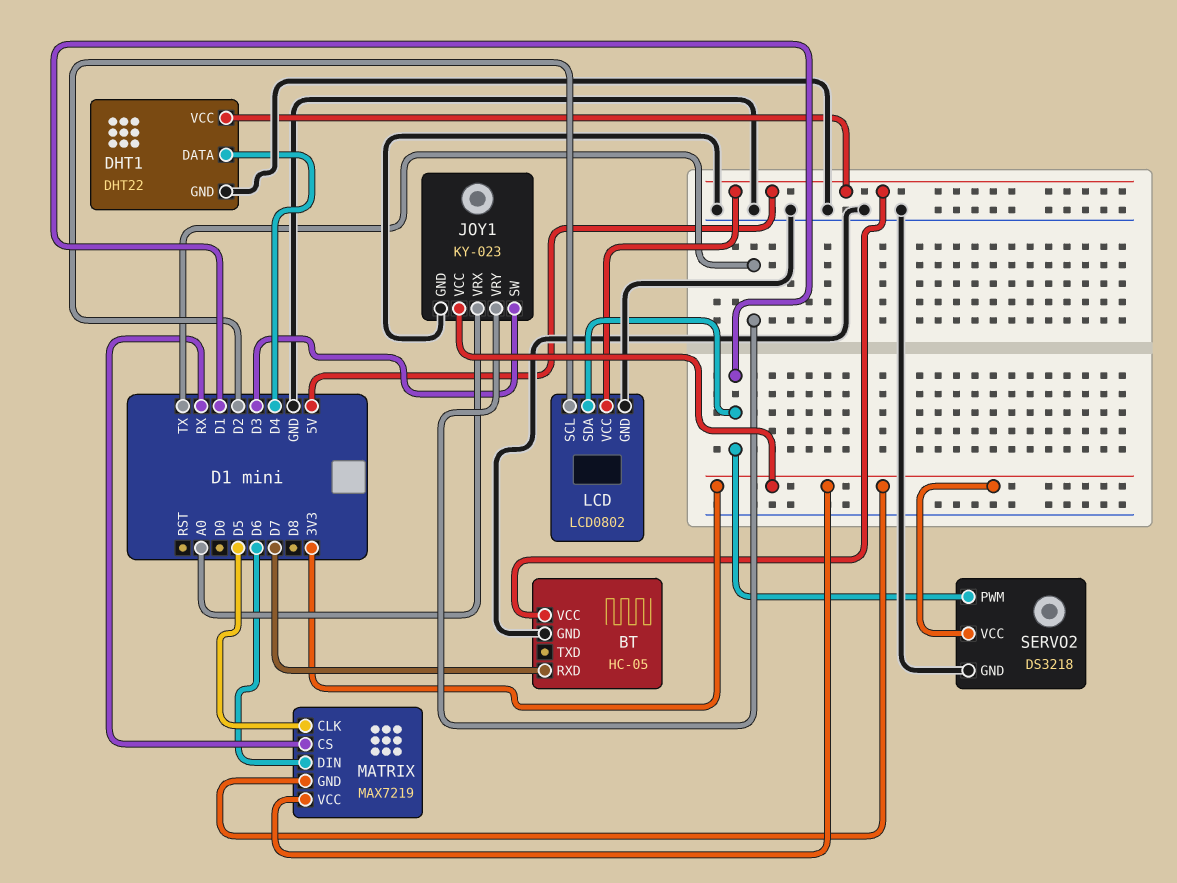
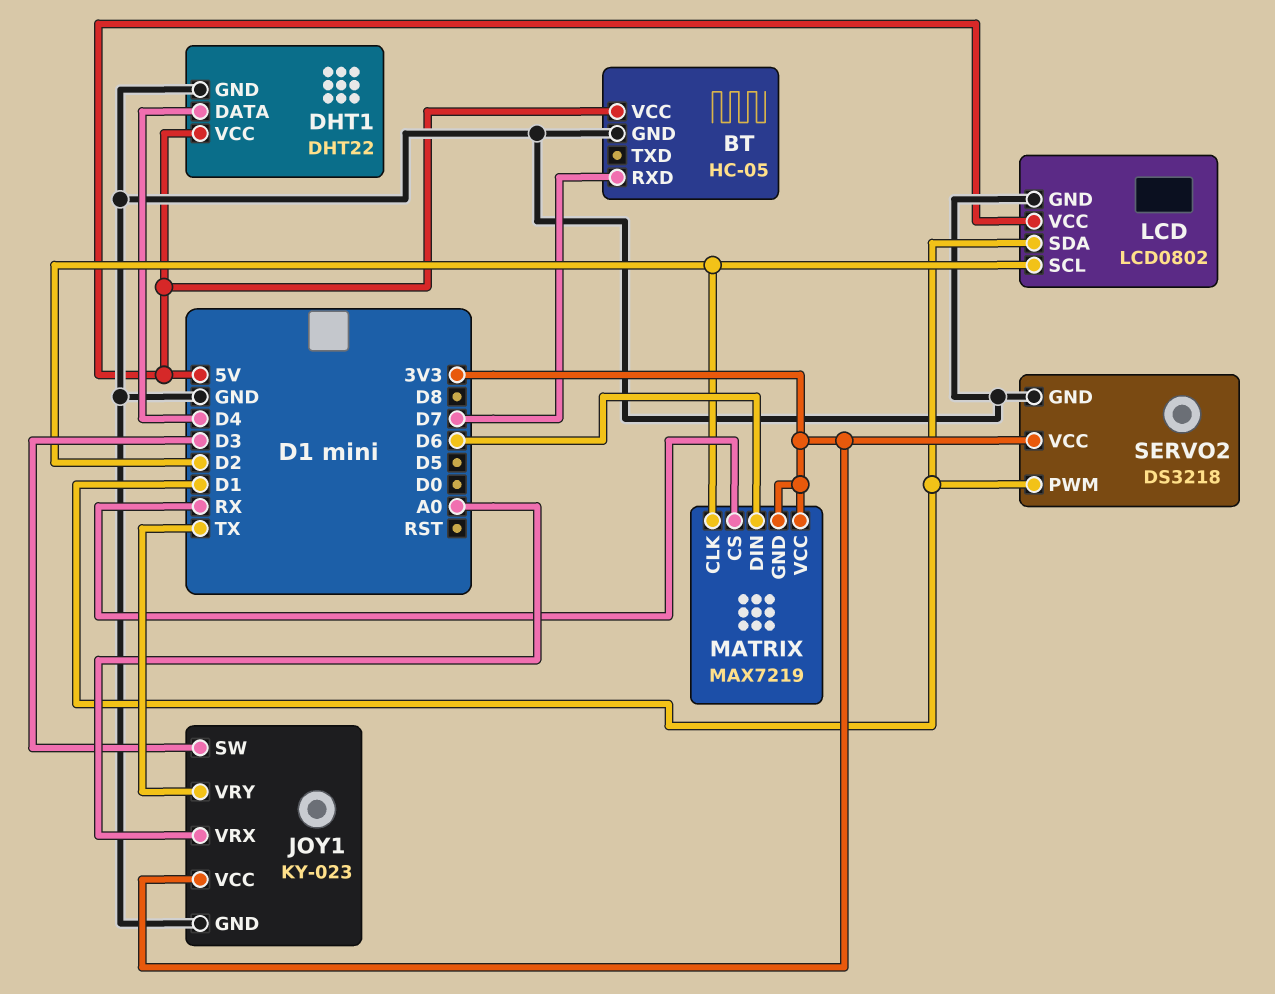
MATRIX pin CLK: D5 -> D2

